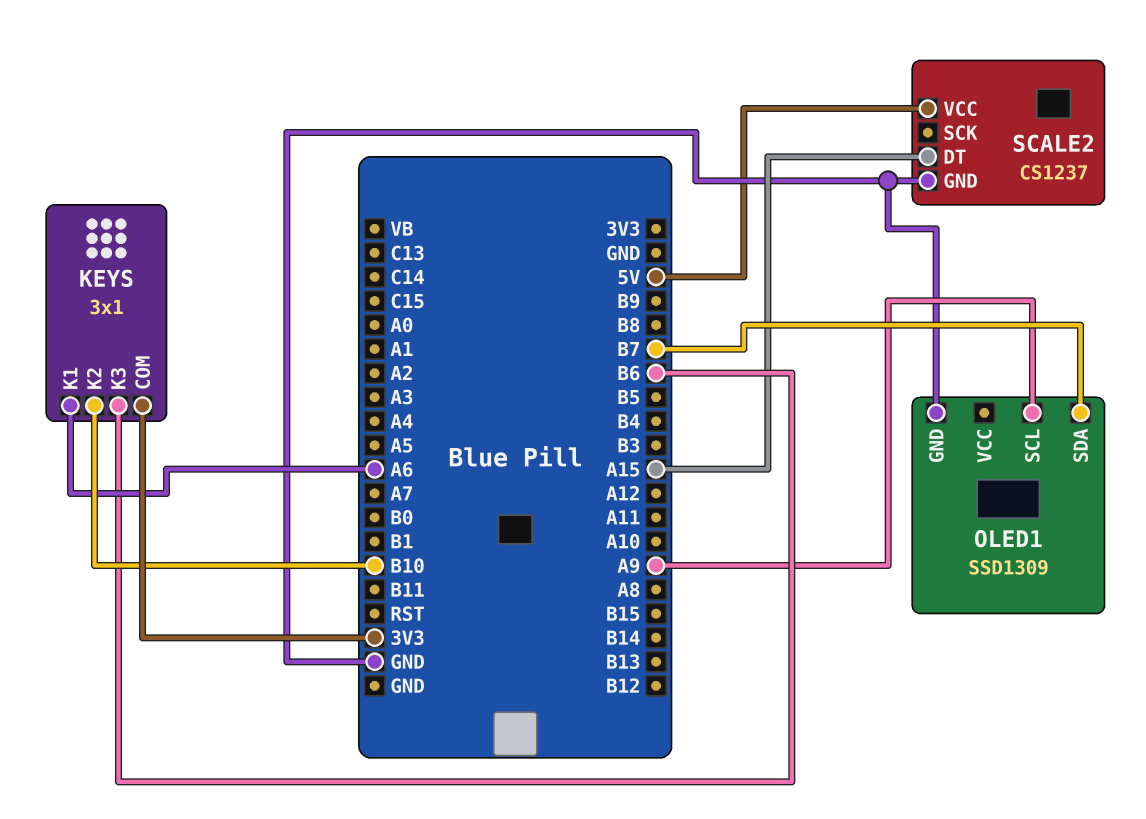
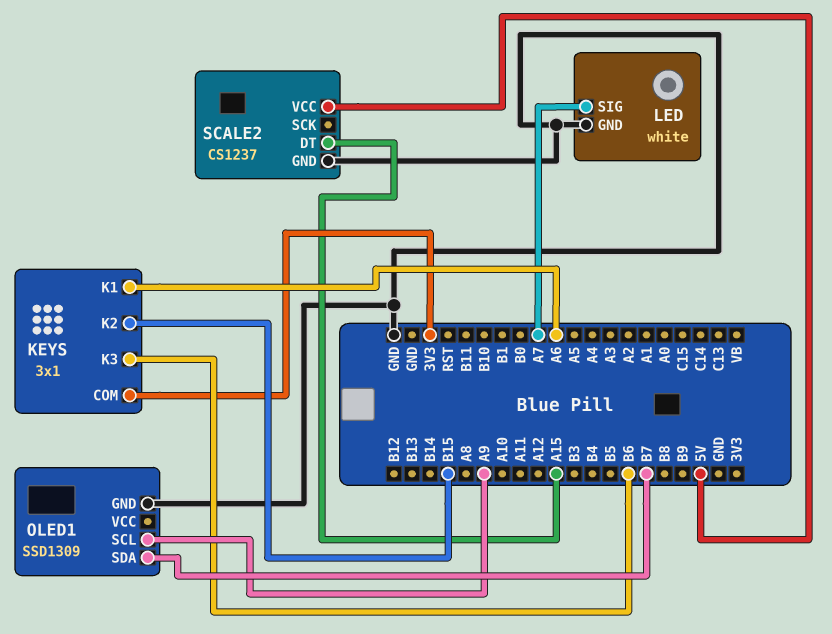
KEYS pin K2: B10 -> B15
LED: none -> white
LED pin GND: none -> GND
LED pin SIG: none -> A7

